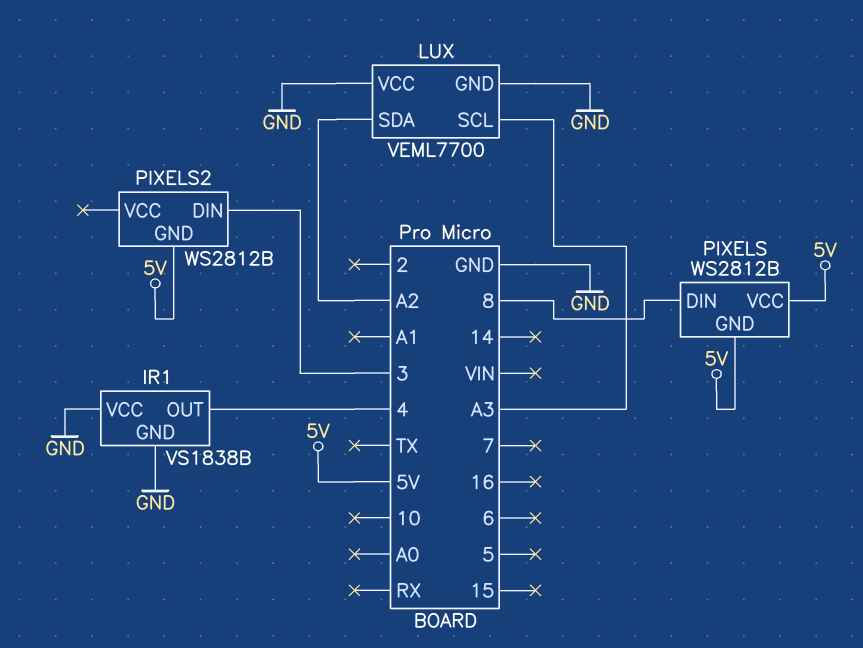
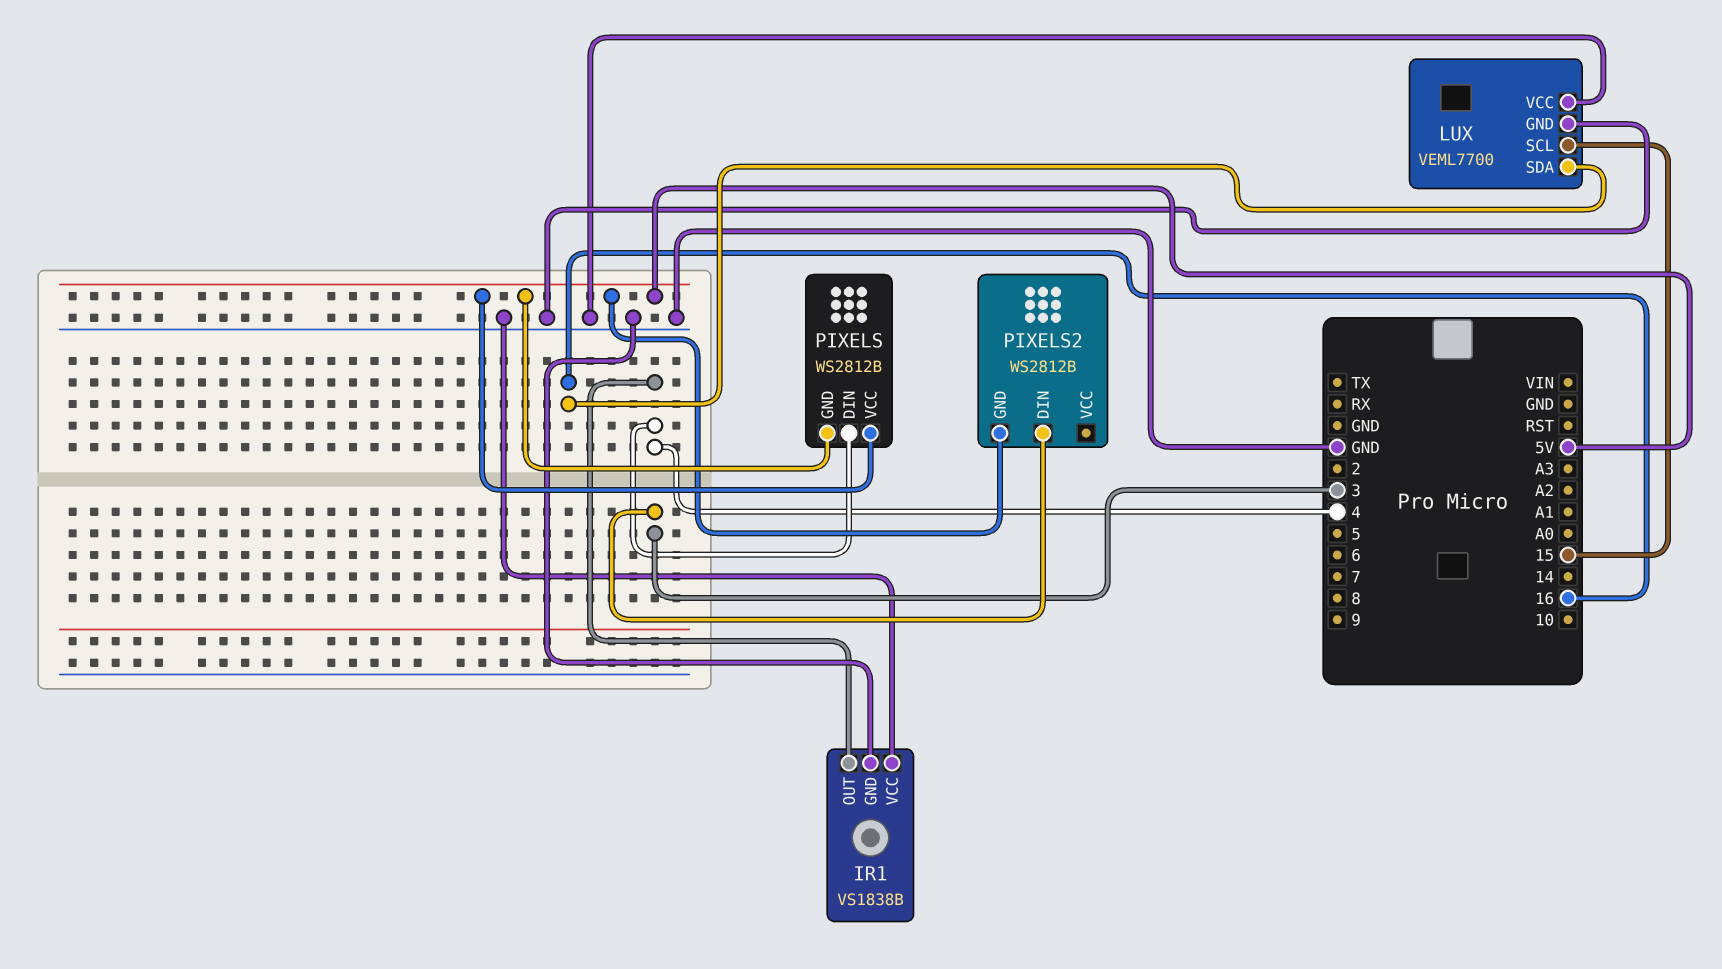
LUX pin SCL: A3 -> 15
LUX pin SDA: A2 -> 16
PIXELS pin DIN: 8 -> 4

